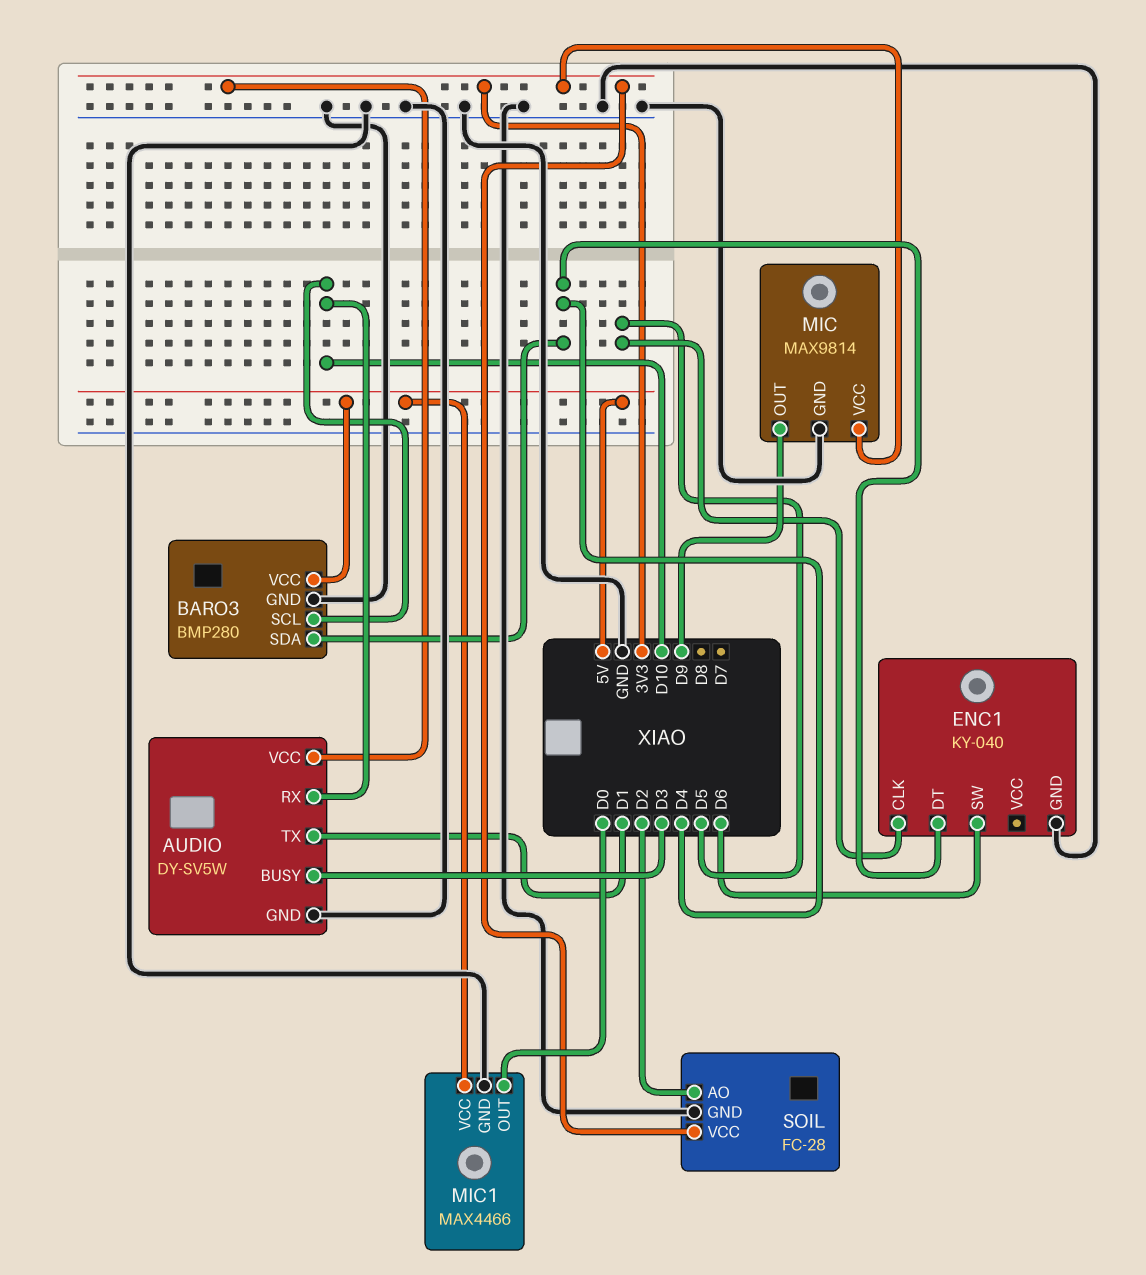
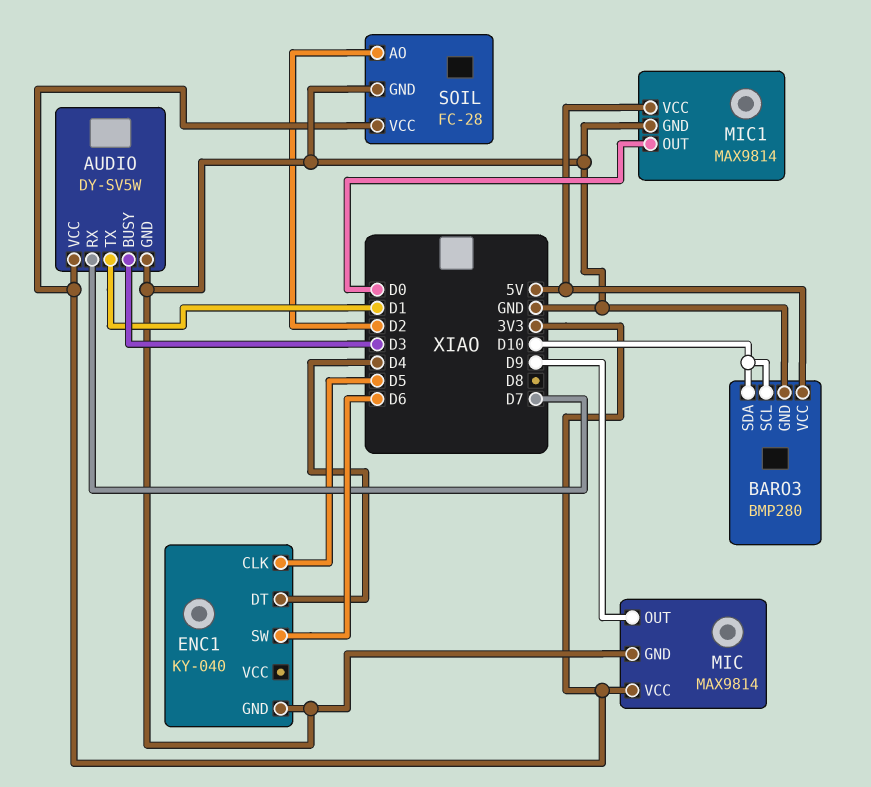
AUDIO pin RX: D10 -> D7
BARO3 pin SDA: D4 -> D10
MIC1: MAX4466 -> MAX9814

